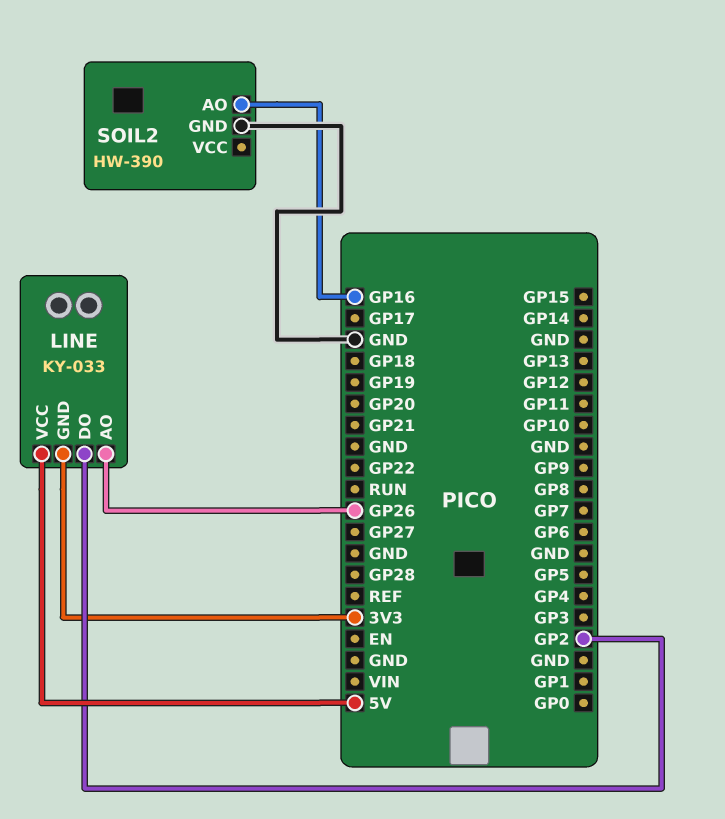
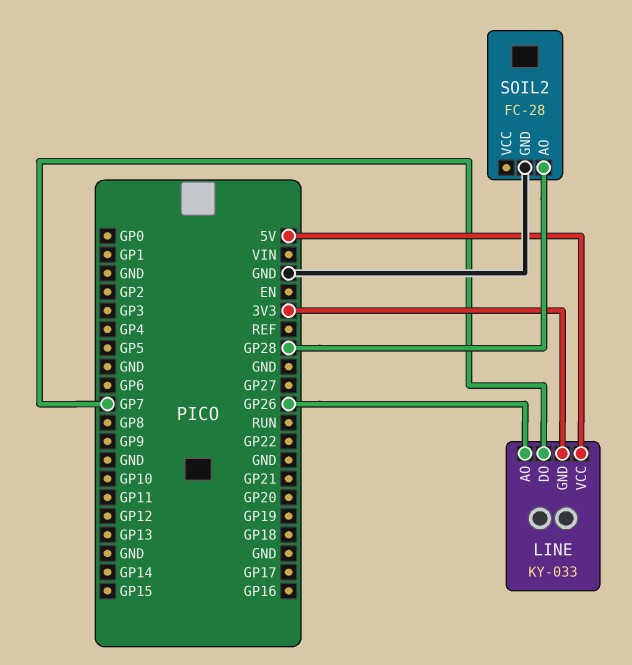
LINE pin DO: GP2 -> GP7
SOIL2: HW-390 -> FC-28
SOIL2 pin AO: GP16 -> GP28

